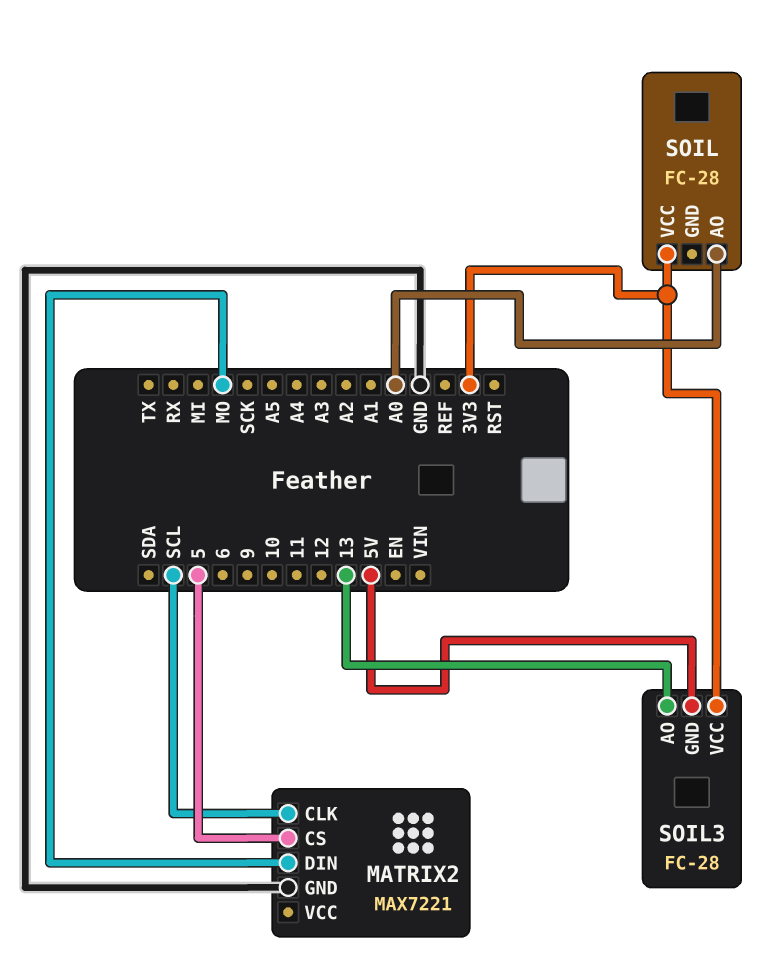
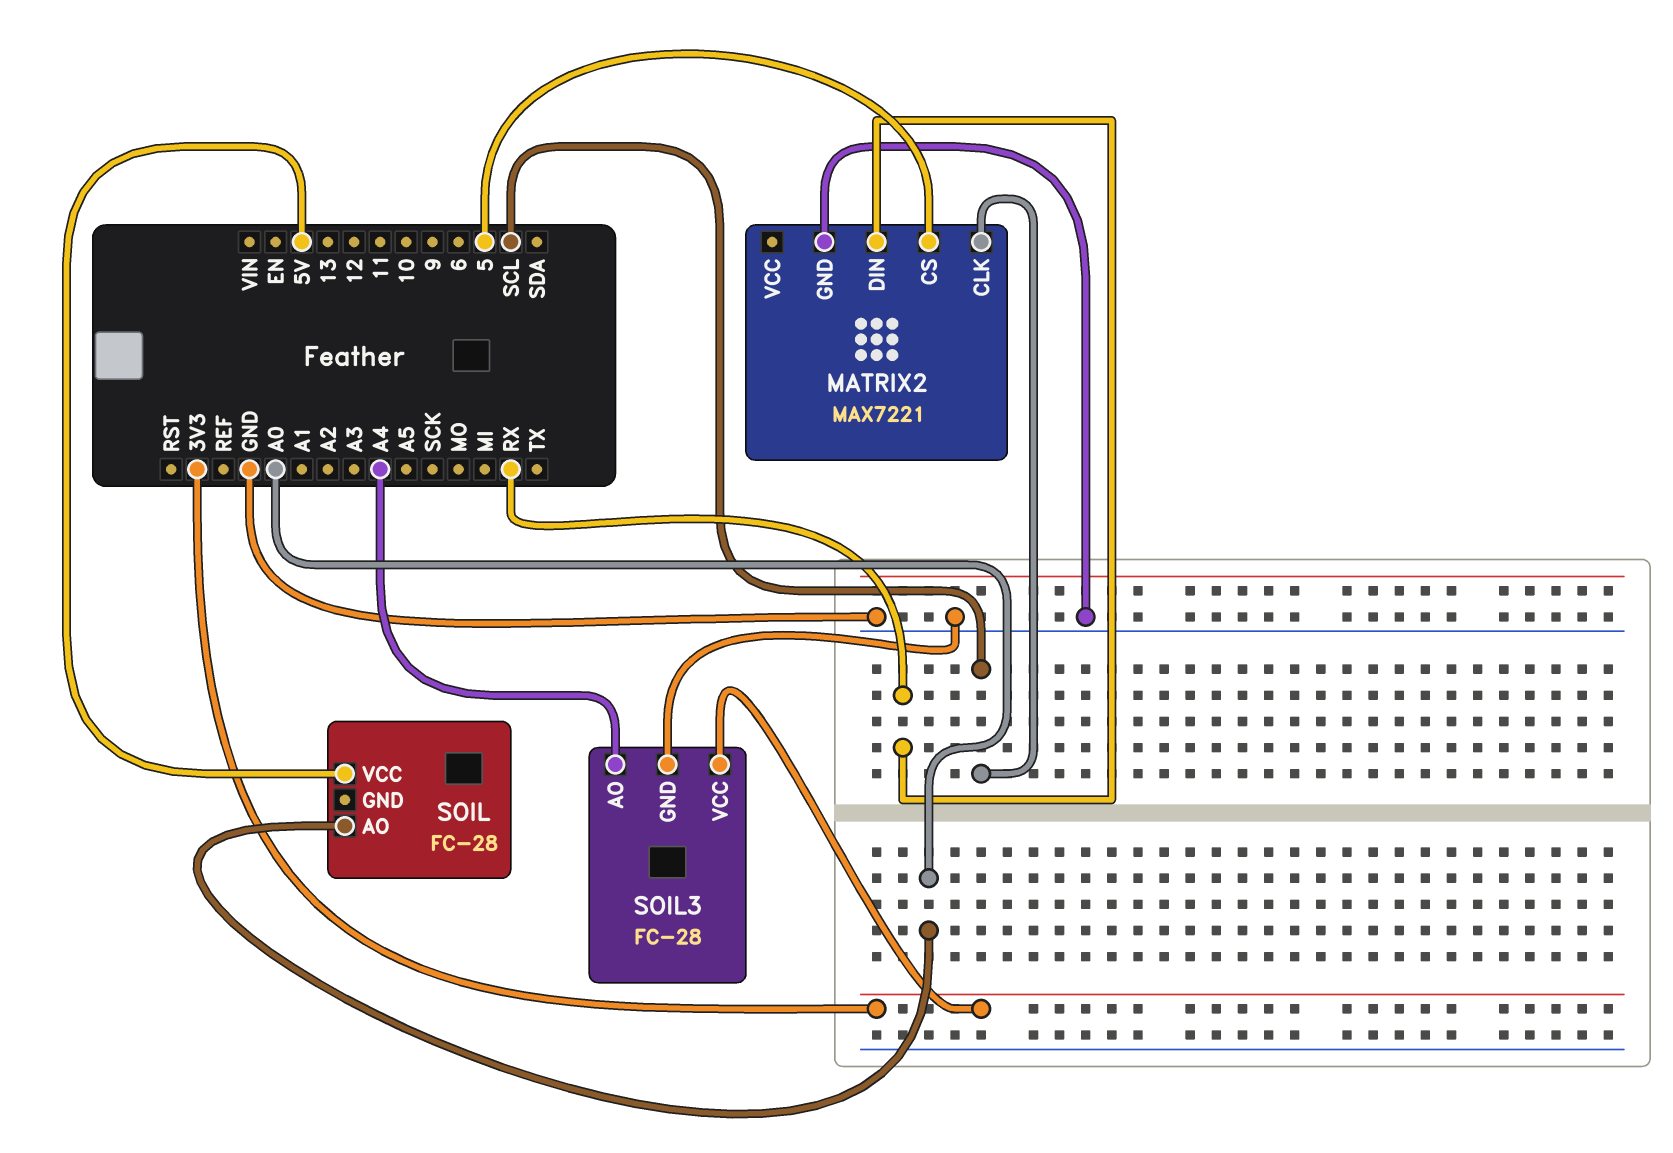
MATRIX2 pin DIN: MO -> RX
SOIL pin VCC: 3V3 -> 5V
SOIL3 pin AO: 13 -> A4
SOIL3 pin GND: 5V -> GND

